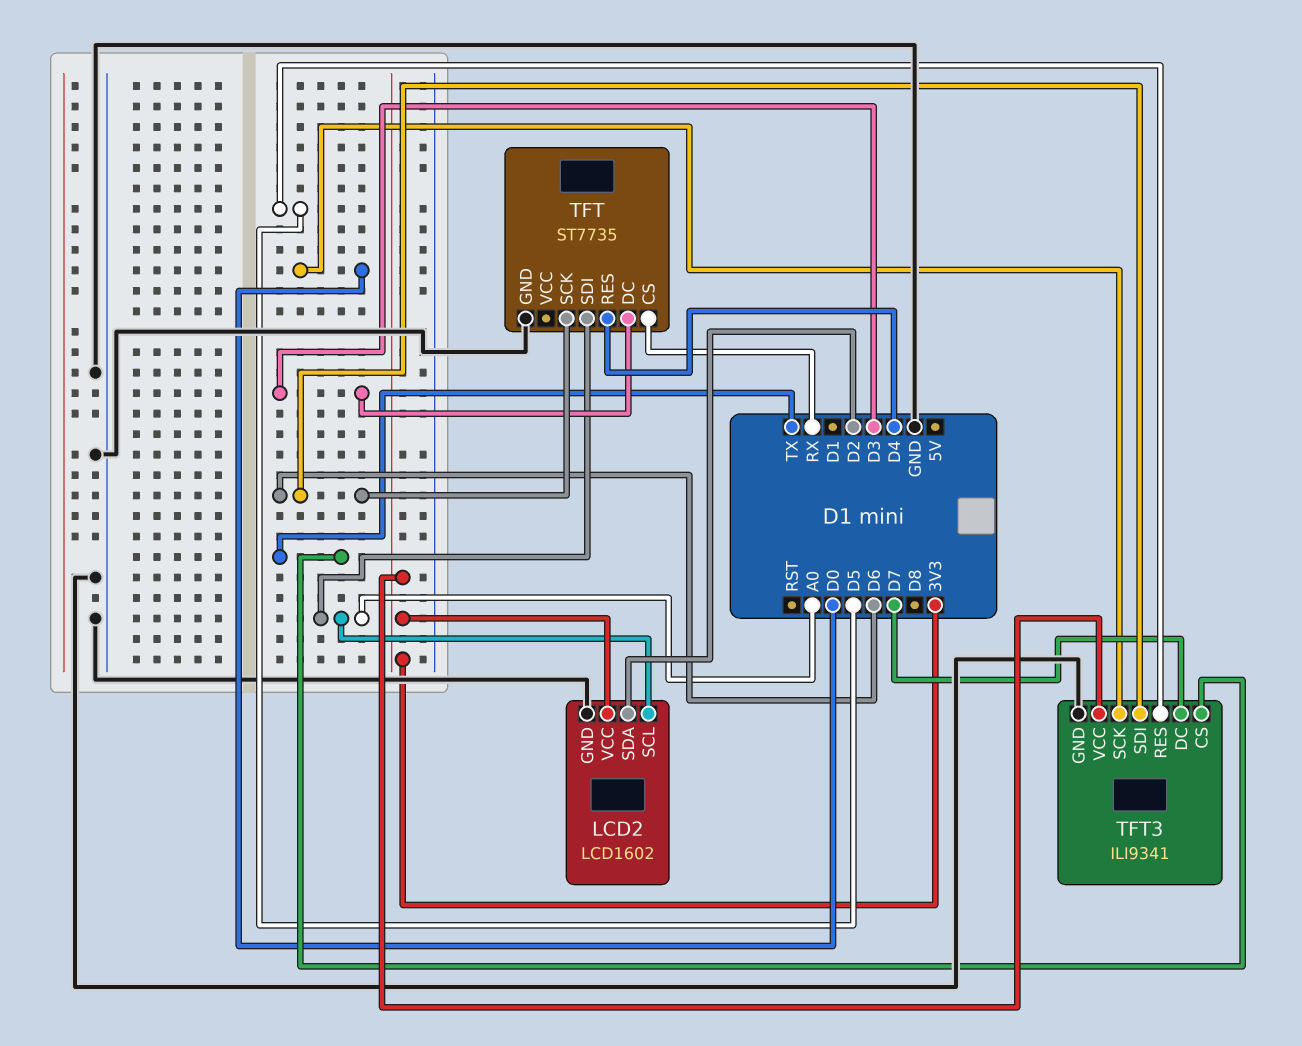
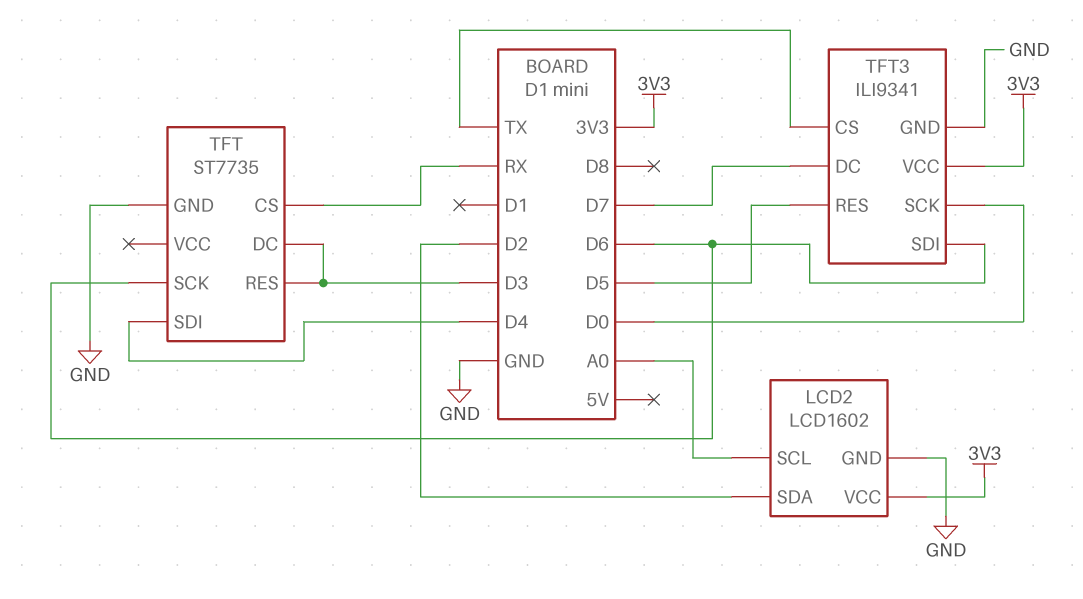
TFT pin RES: D4 -> D3
TFT pin SDI: A0 -> D4

